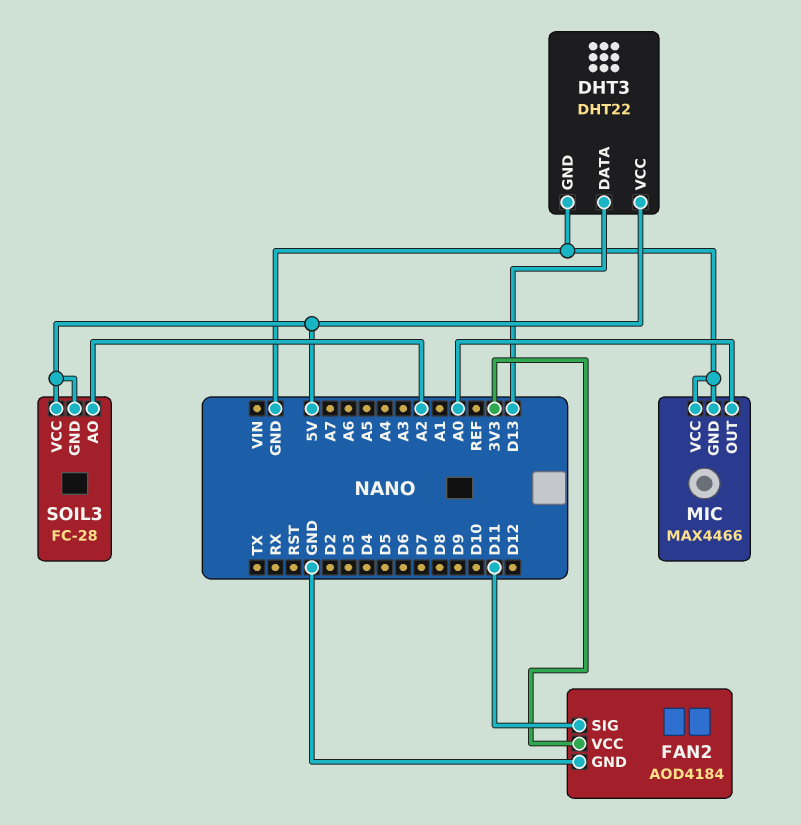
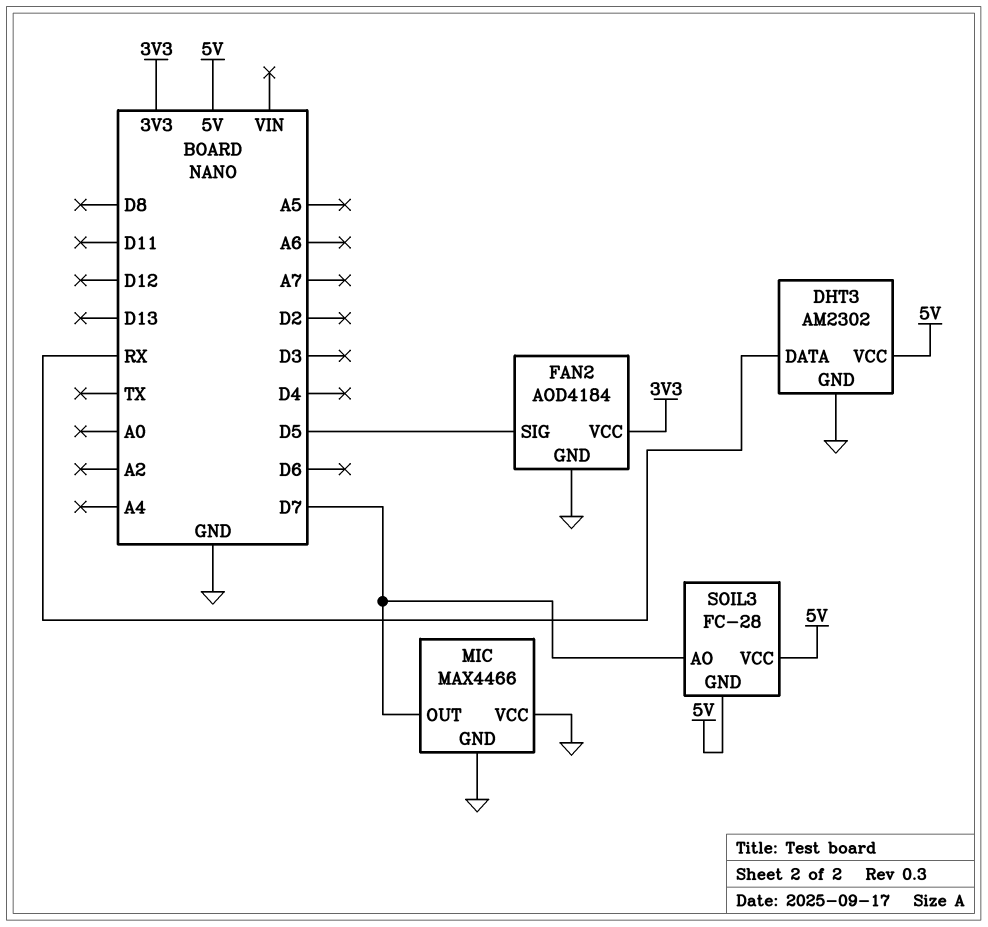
DHT3: DHT22 -> AM2302
DHT3 pin DATA: D13 -> RX
FAN2 pin SIG: D11 -> D5
MIC pin OUT: A0 -> D7
SOIL3 pin AO: A2 -> D7

